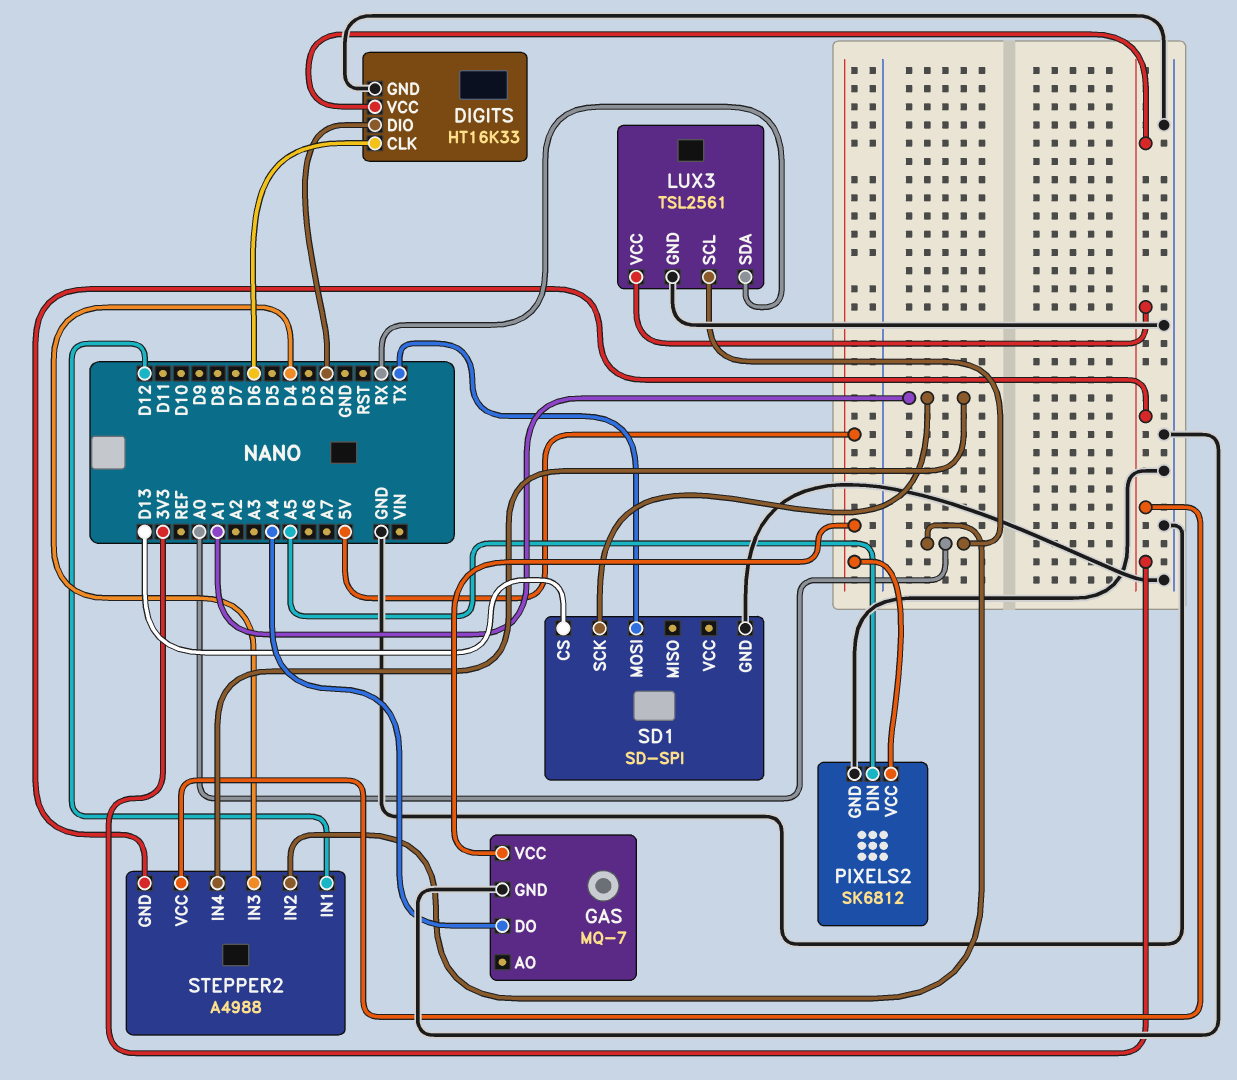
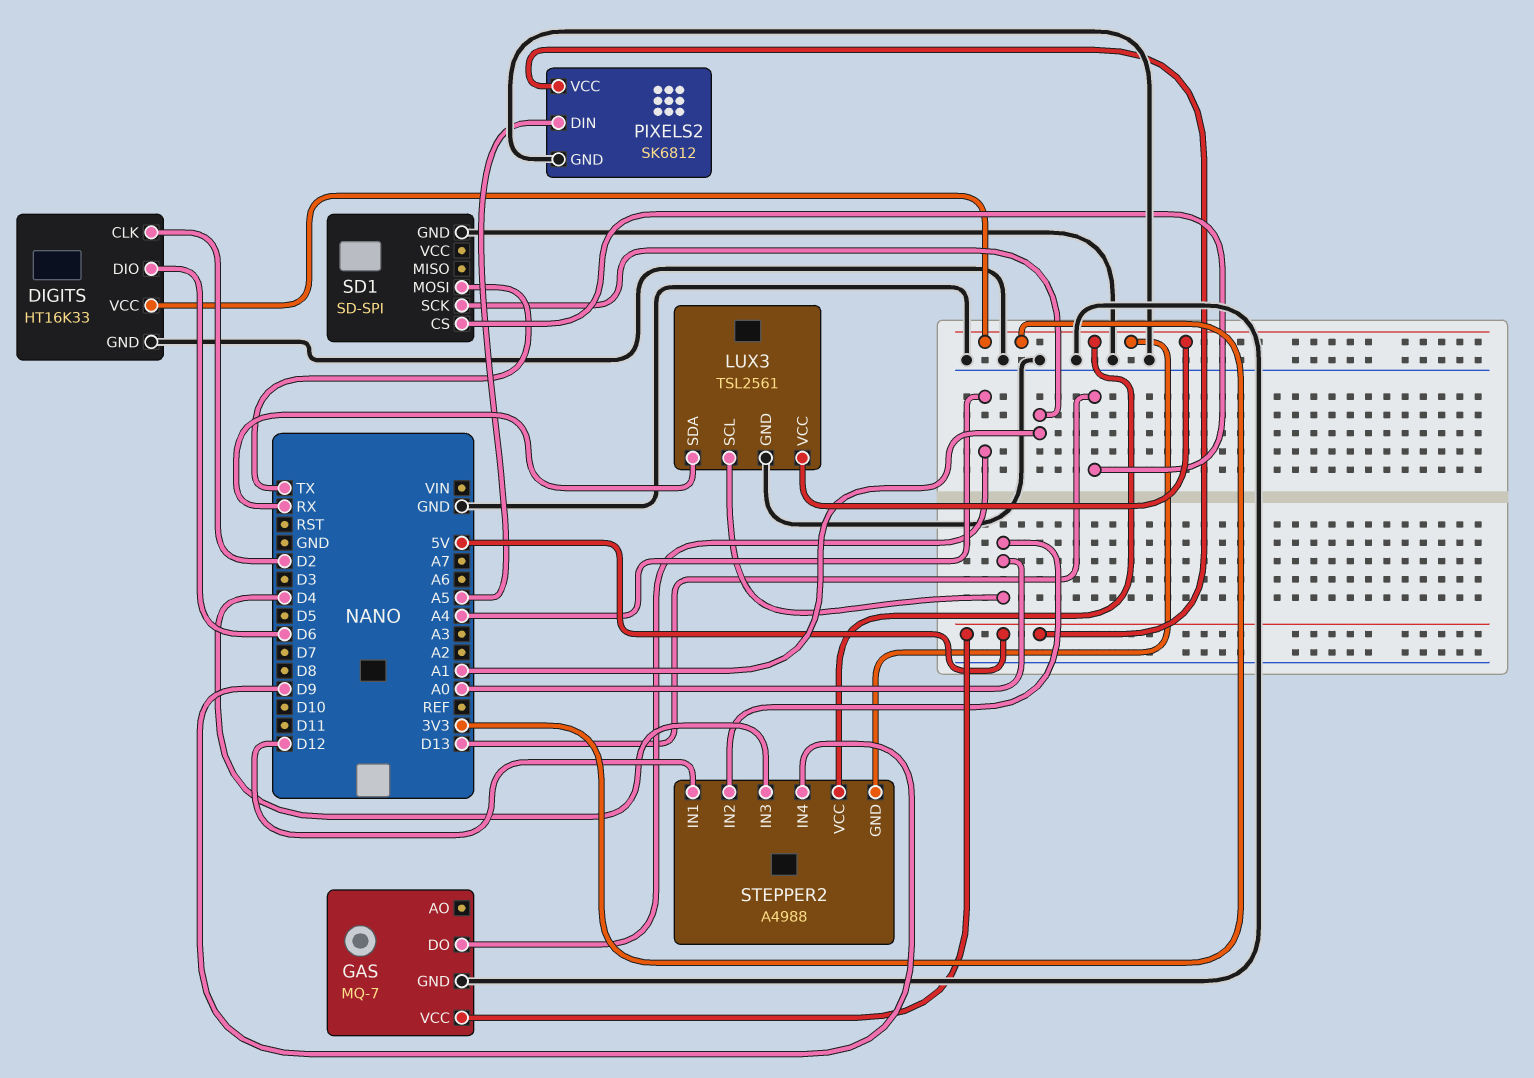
DIGITS pin CLK: D6 -> D2
DIGITS pin DIO: D2 -> D6
STEPPER2 pin IN4: A1 -> D9

